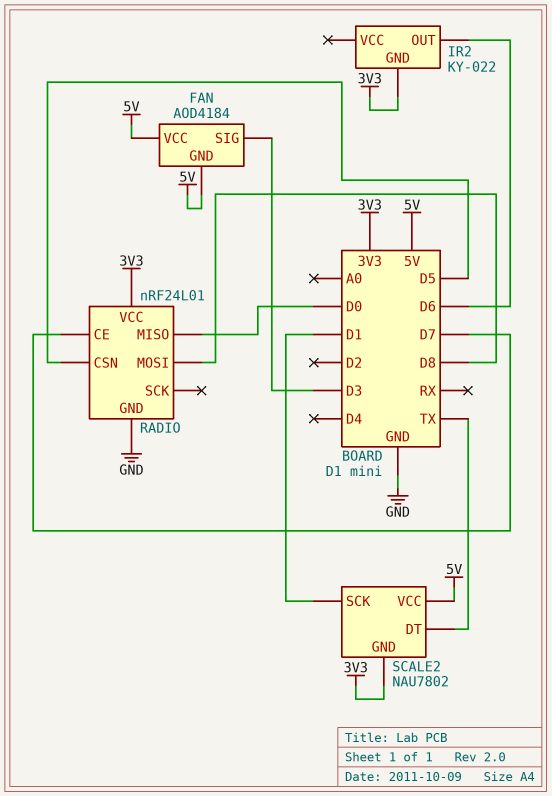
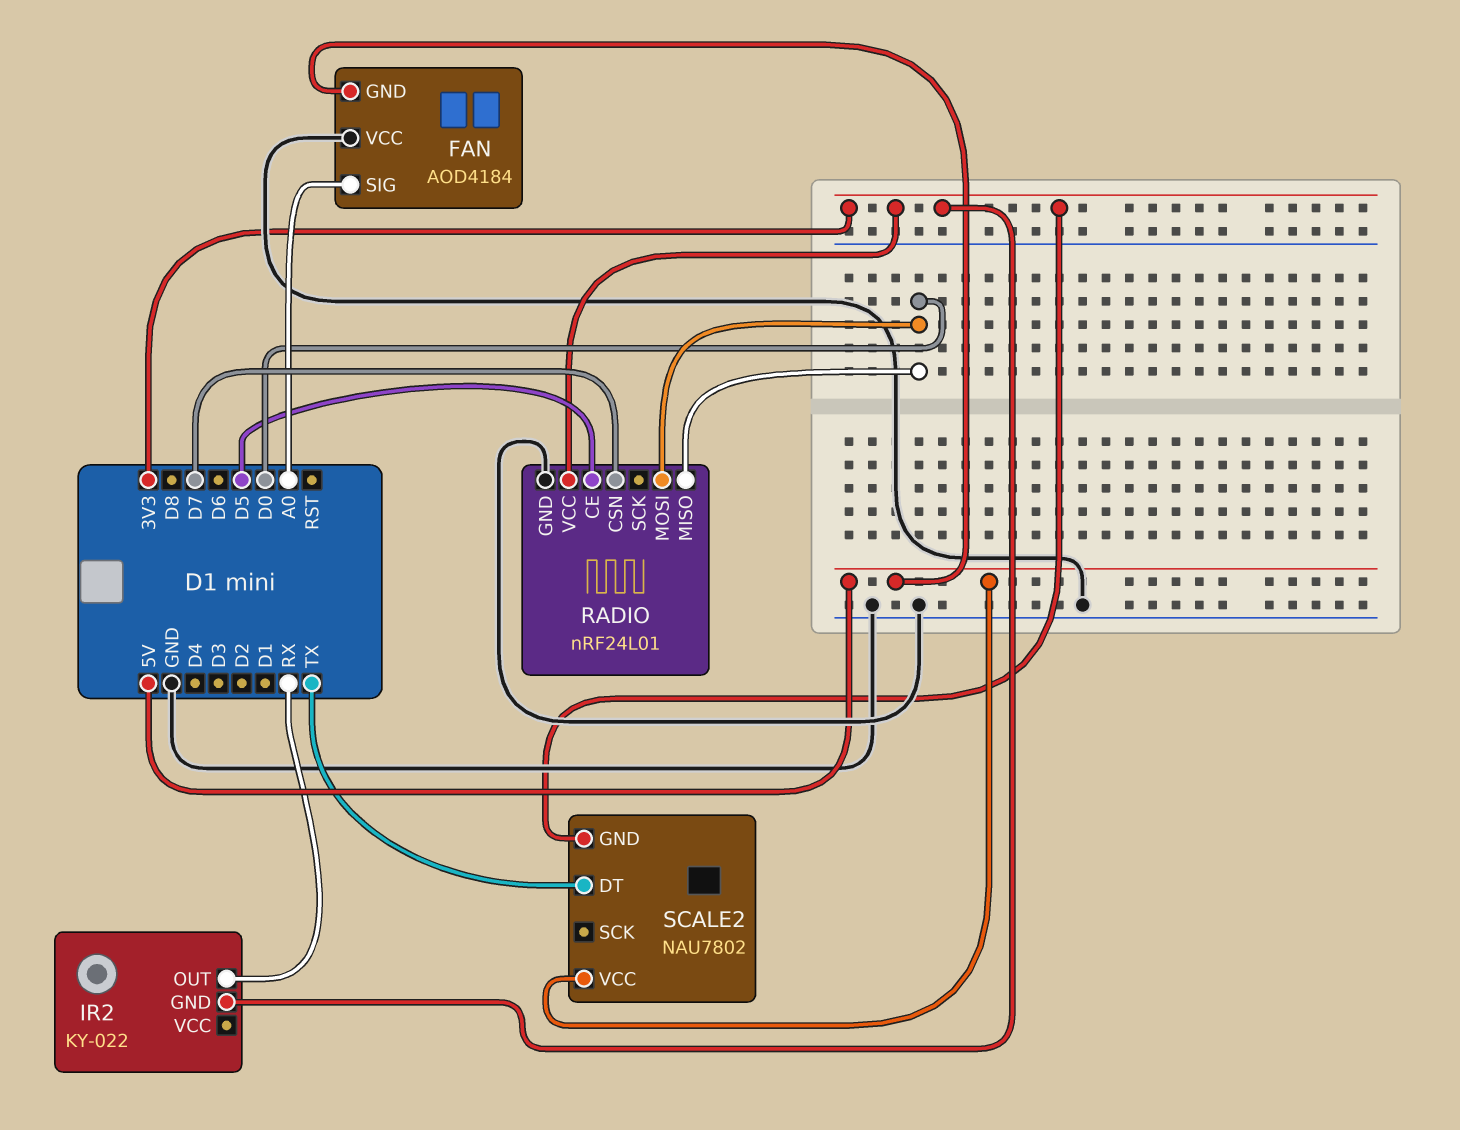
FAN pin SIG: D3 -> A0
FAN pin VCC: 5V -> GND
IR2 pin OUT: D6 -> RX
RADIO pin CE: D7 -> D5
RADIO pin CSN: D5 -> D7
RADIO pin MOSI: D8 -> D0
SCALE2 pin SCK: D1 -> none

